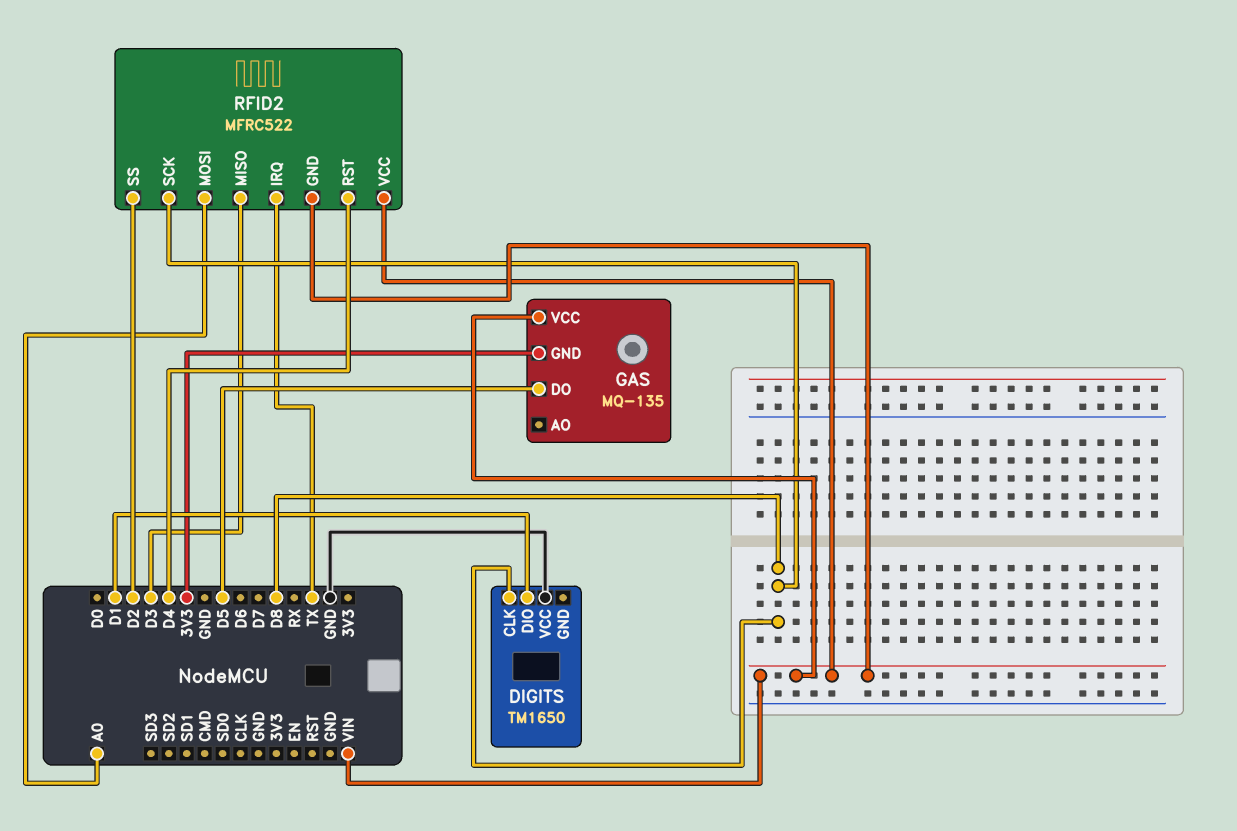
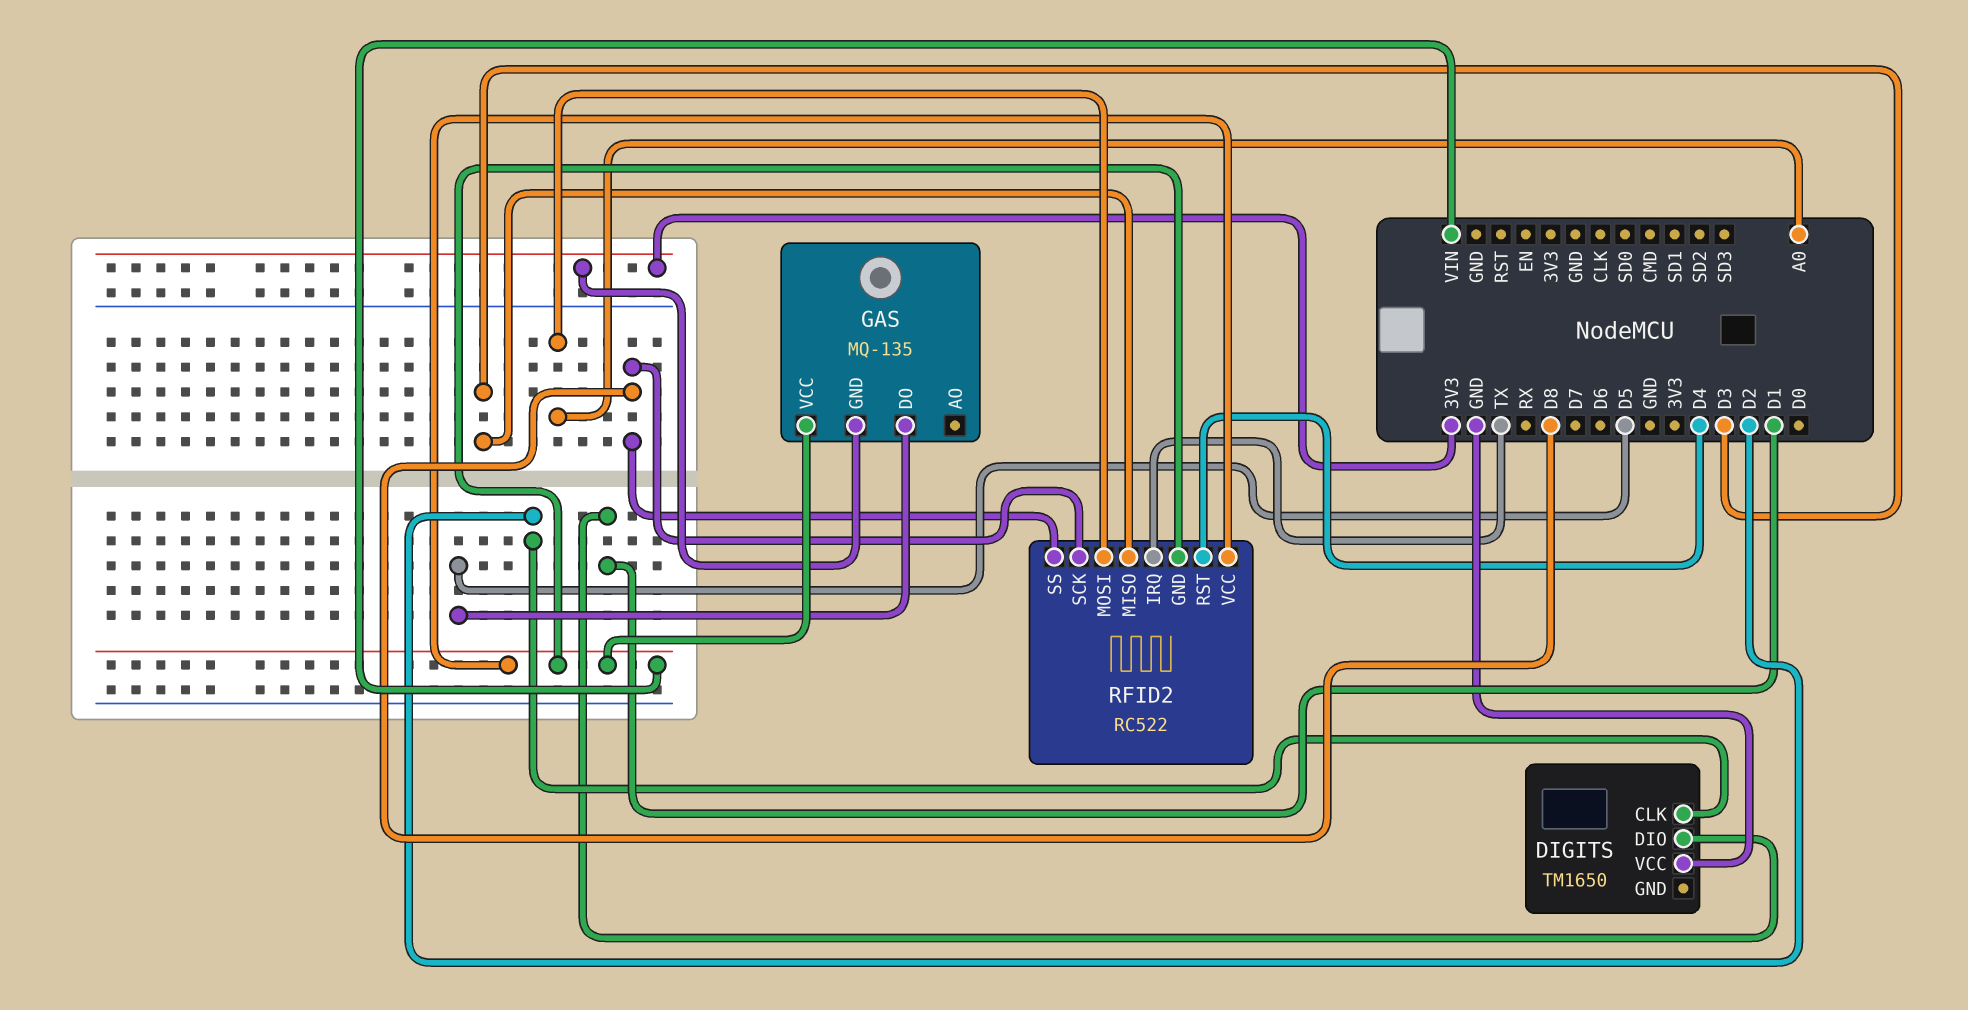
DIGITS pin CLK: D8 -> D2
RFID2: MFRC522 -> RC522
RFID2 pin SS: D2 -> D8

